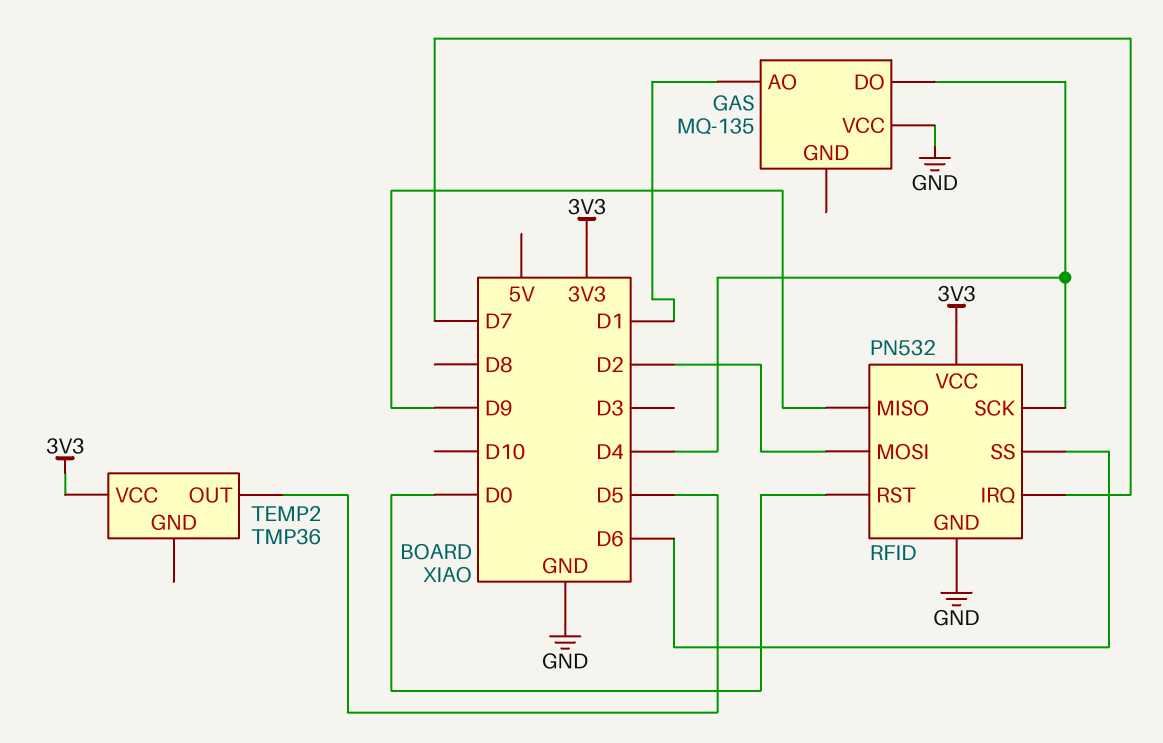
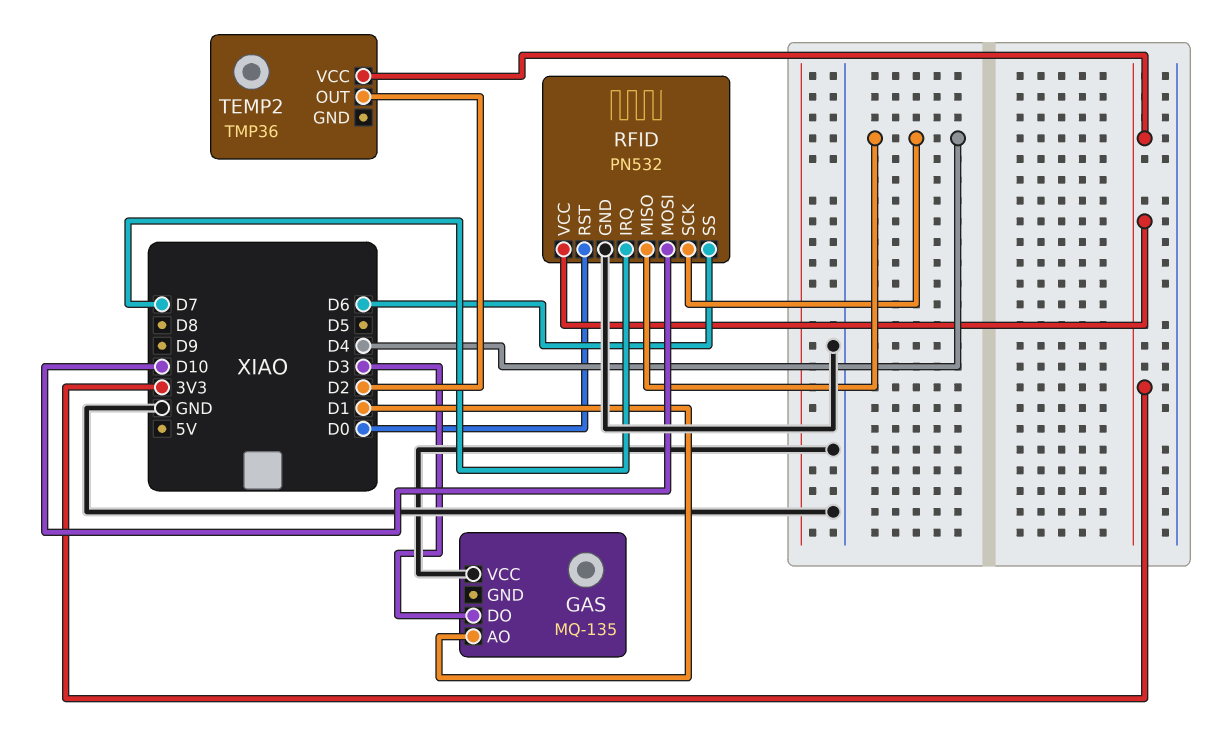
GAS pin DO: D4 -> D3
RFID pin MISO: D9 -> D4
RFID pin MOSI: D2 -> D10
TEMP2 pin OUT: D5 -> D2

